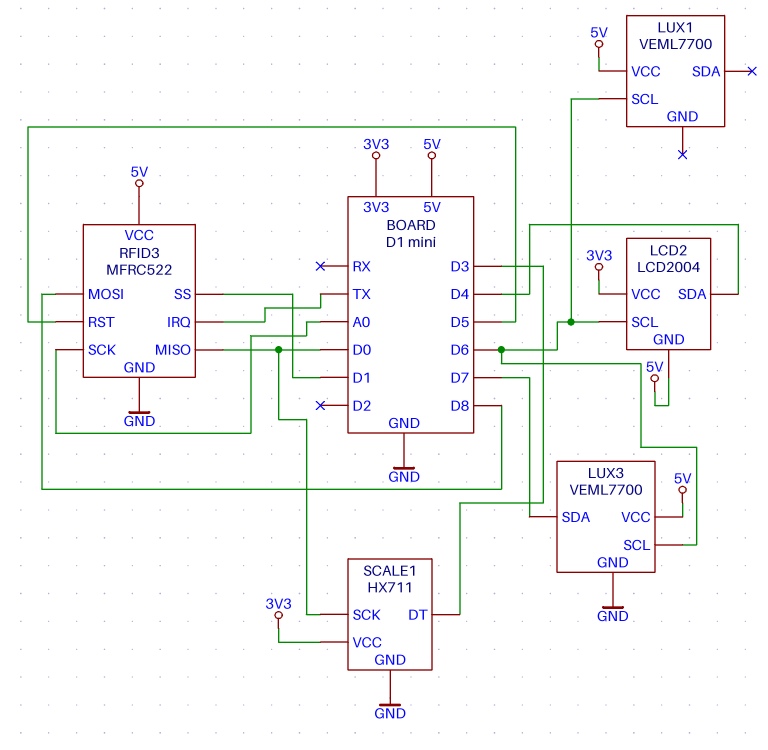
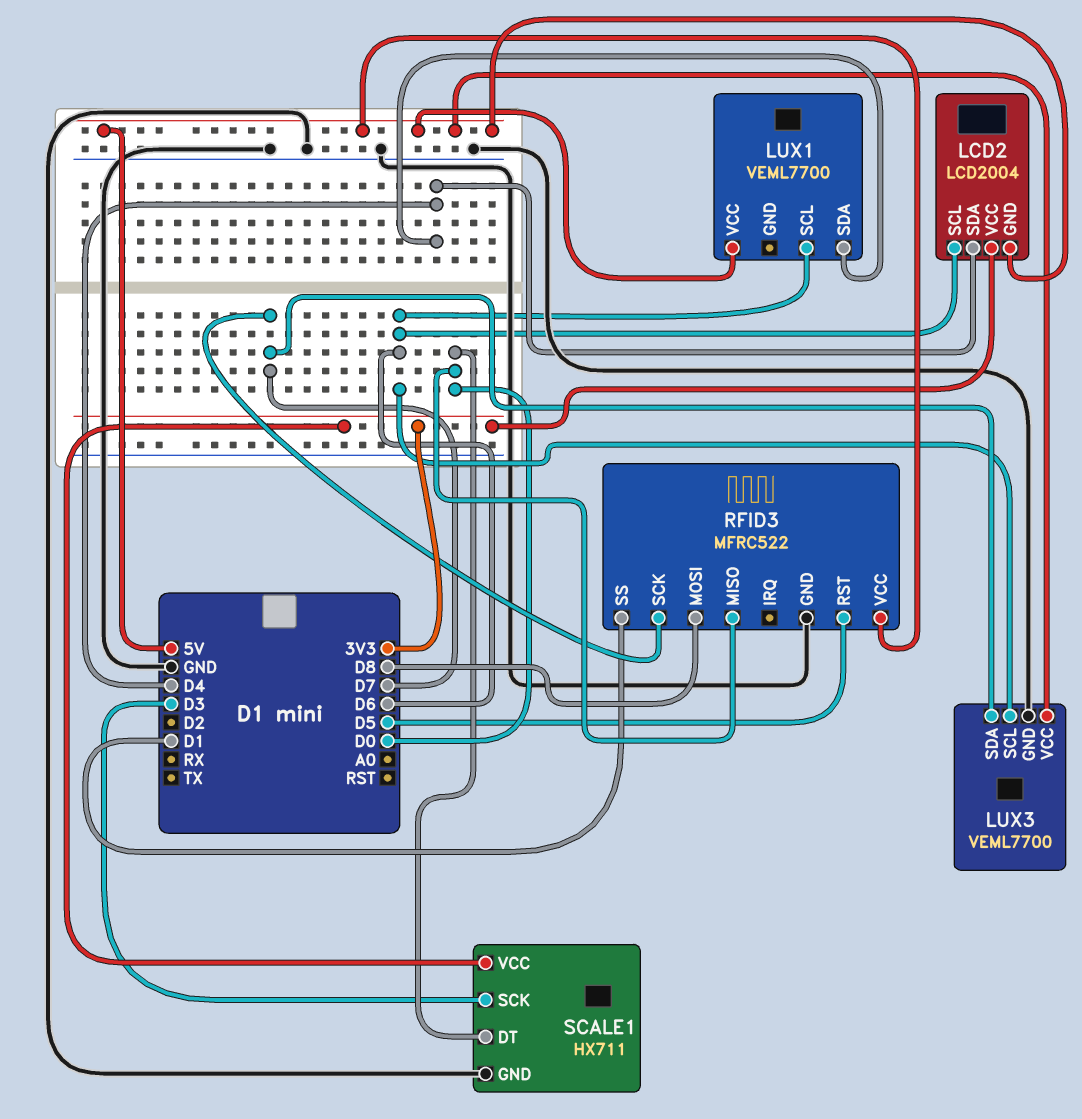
LUX1 pin SDA: none -> D4
RFID3 pin IRQ: TX -> none
RFID3 pin SCK: A0 -> D7
SCALE1 pin DT: D3 -> D0
SCALE1 pin SCK: D0 -> D3

